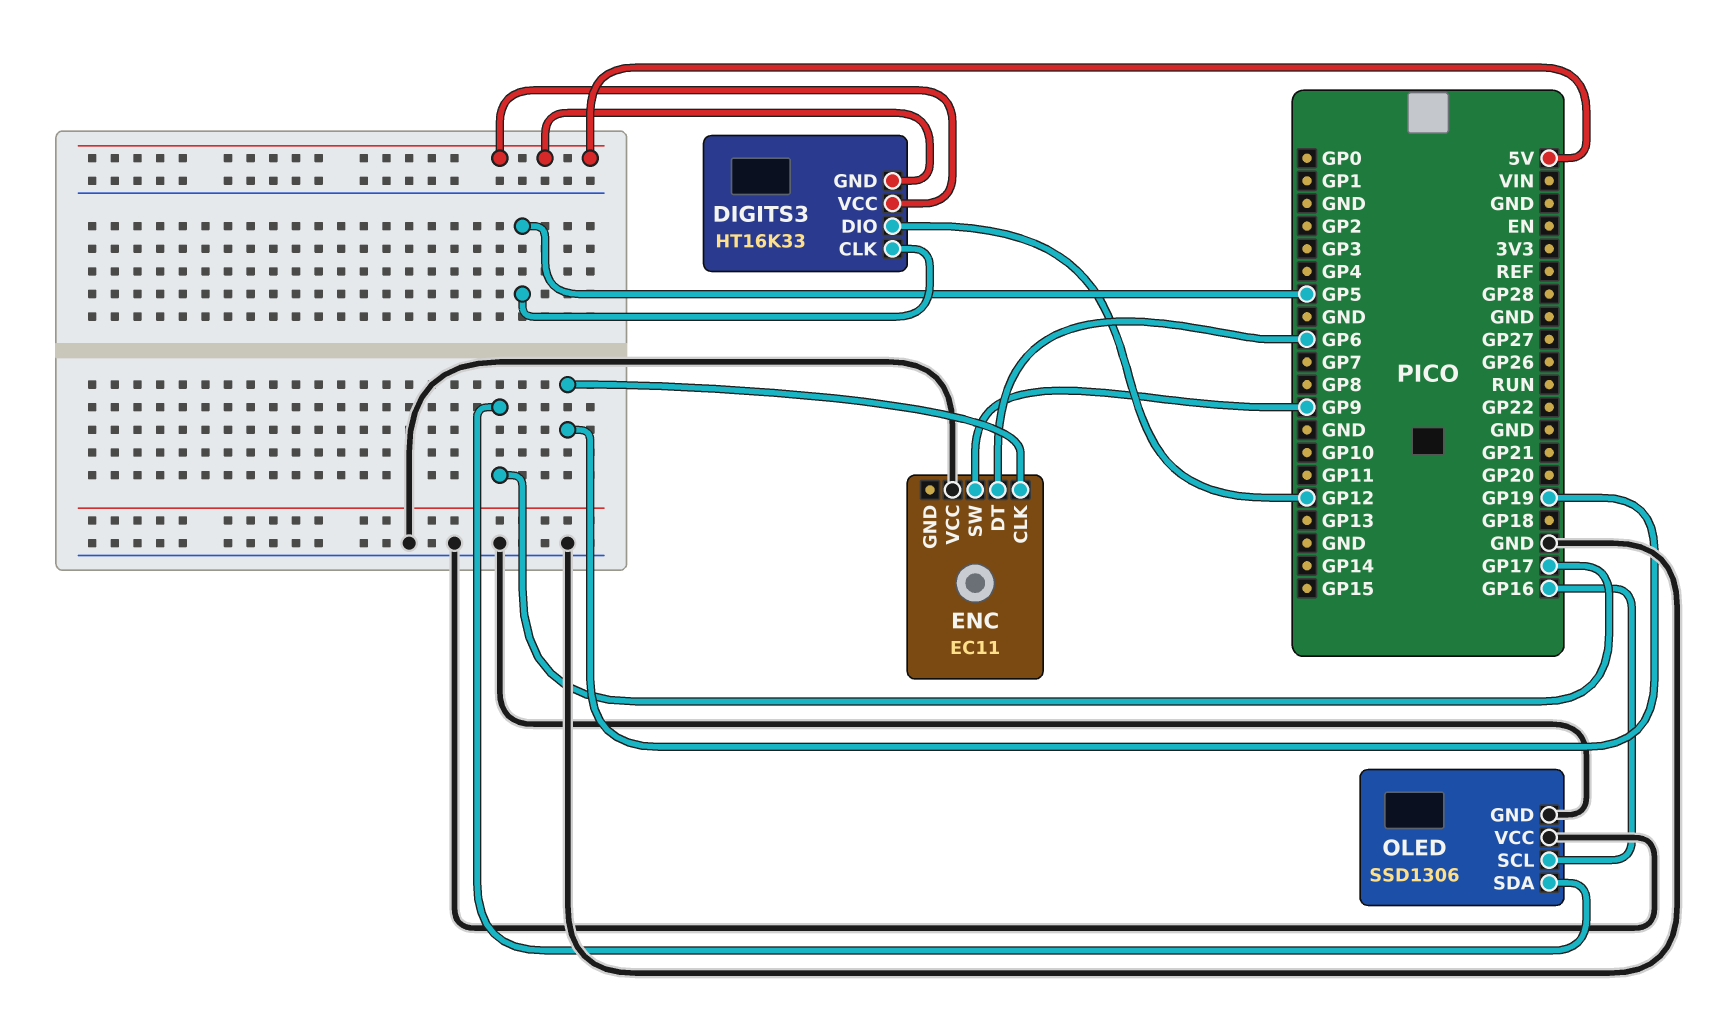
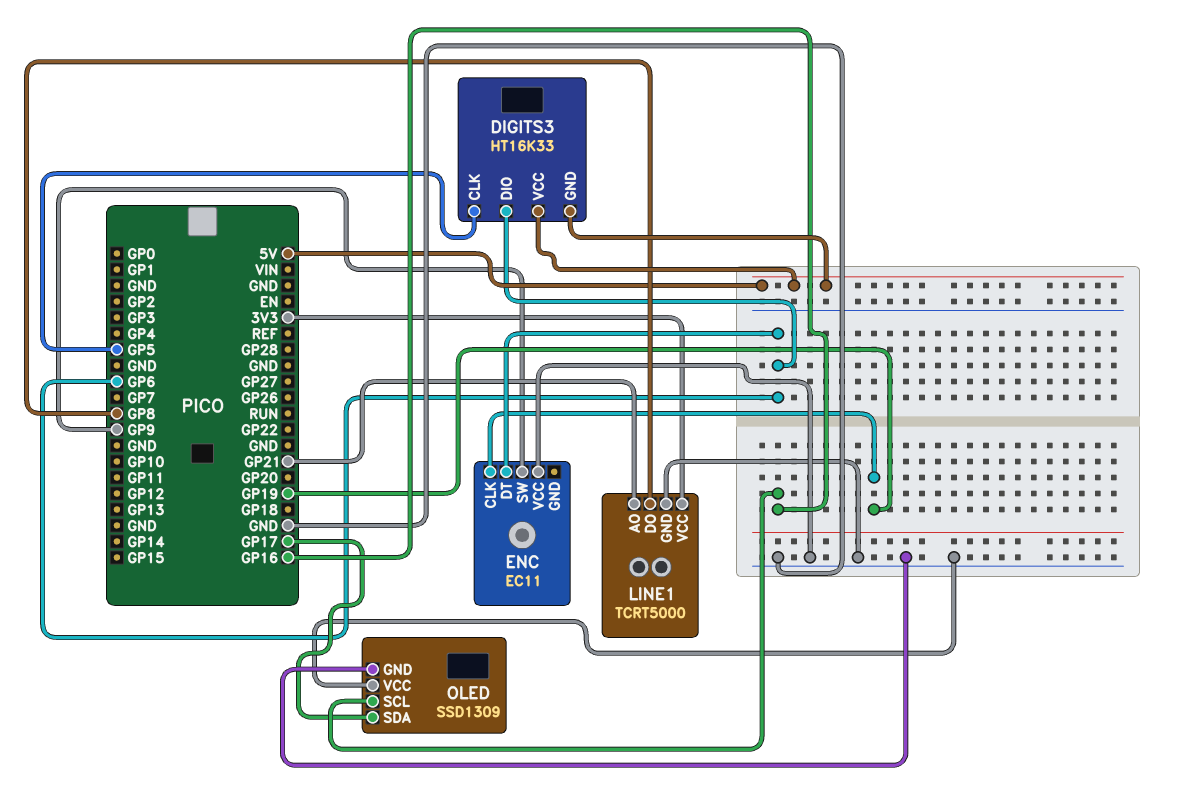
DIGITS3 pin DIO: GP12 -> GP6
LINE1: none -> TCRT5000
LINE1 pin AO: none -> GP21
LINE1 pin DO: none -> GP8
LINE1 pin GND: none -> GND
LINE1 pin VCC: none -> 3V3
OLED: SSD1306 -> SSD1309

